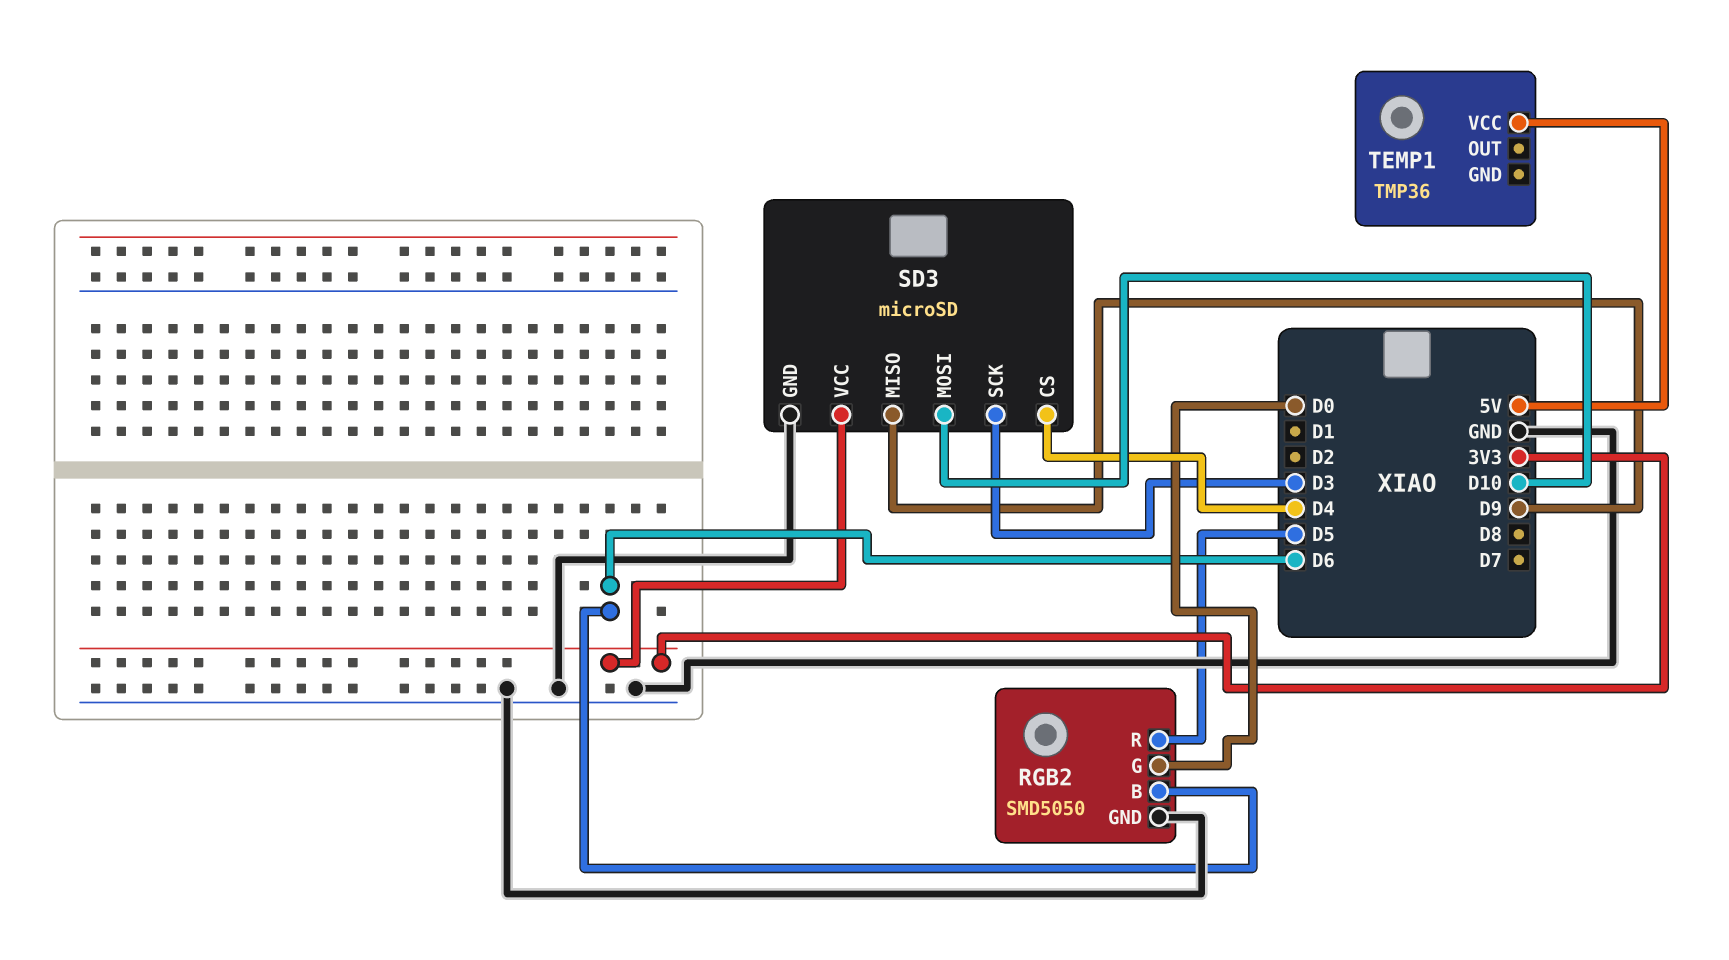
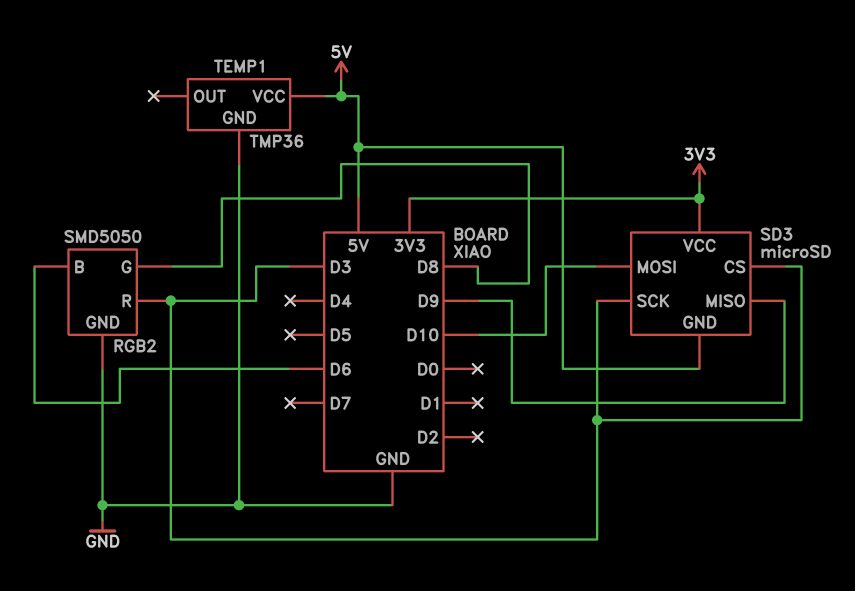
RGB2 pin G: D0 -> D8
RGB2 pin R: D5 -> D3
SD3 pin CS: D4 -> D3
SD3 pin GND: GND -> 5V
TEMP1 pin GND: none -> GND

